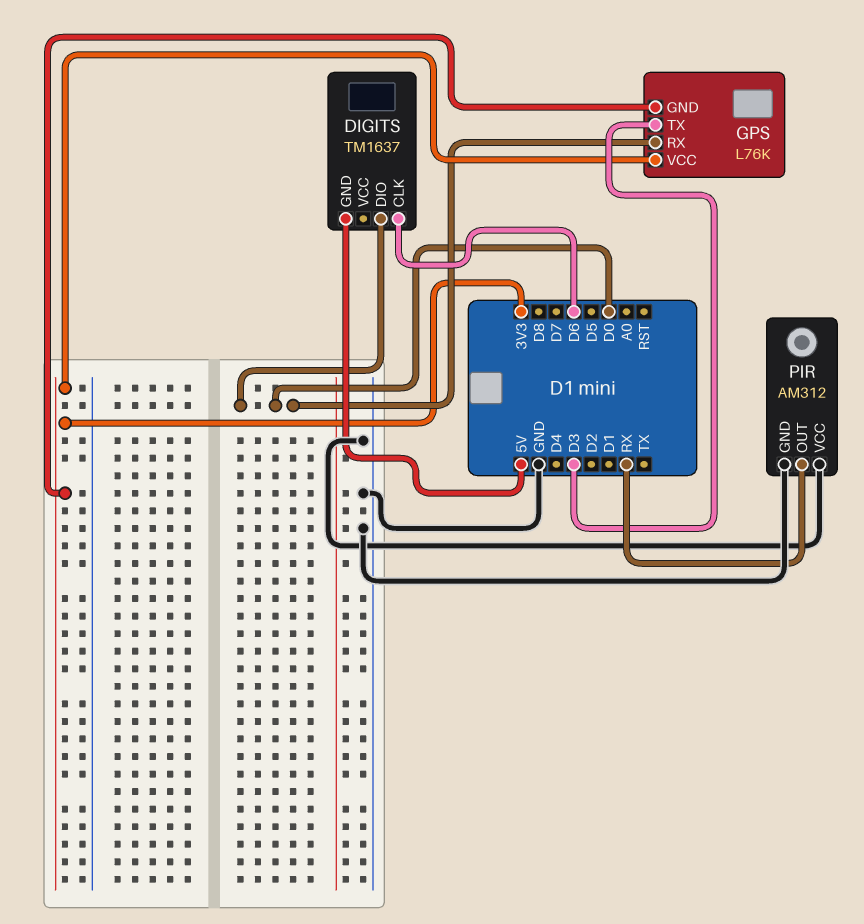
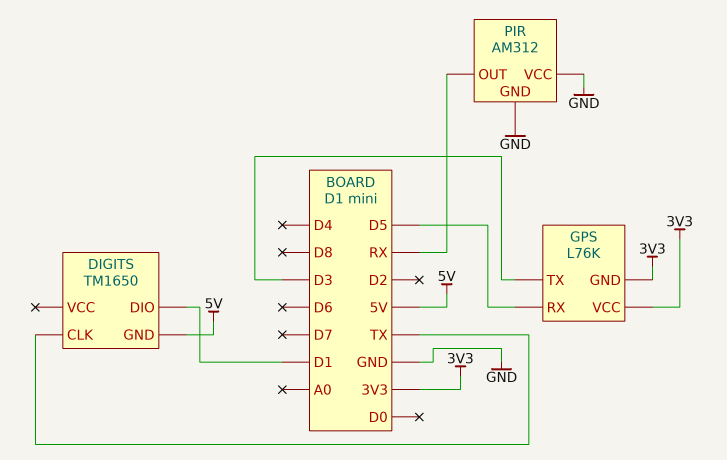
DIGITS: TM1637 -> TM1650
DIGITS pin CLK: D6 -> TX
DIGITS pin DIO: D0 -> D1
GPS pin RX: D0 -> D5

